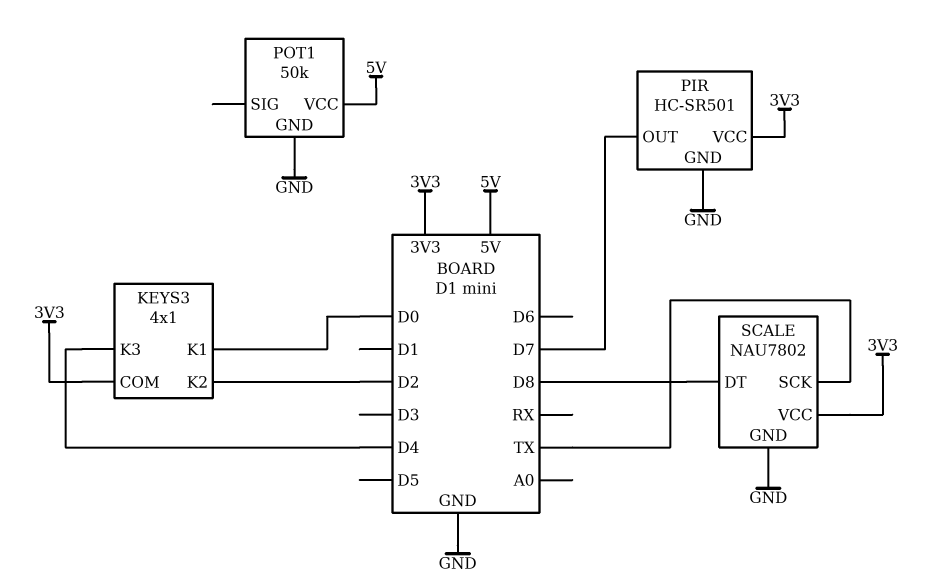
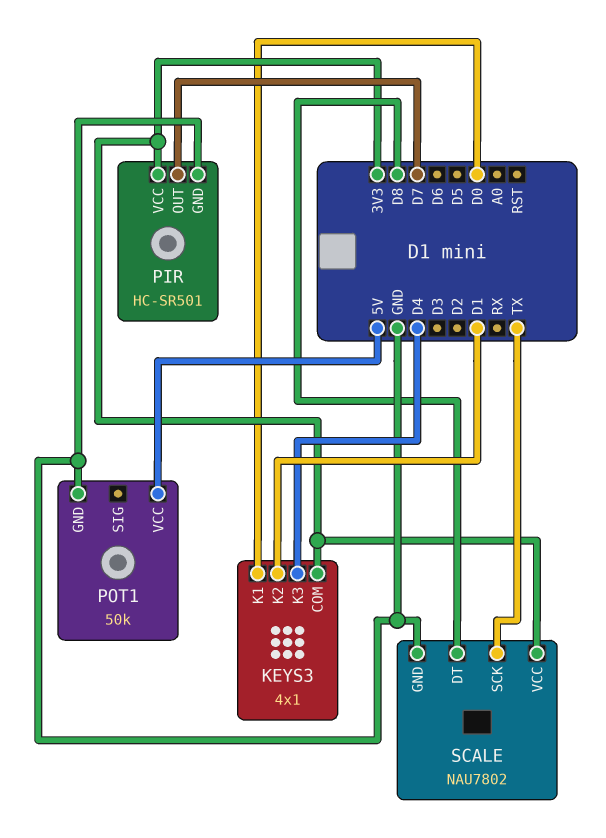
KEYS3 pin K2: D2 -> D1

